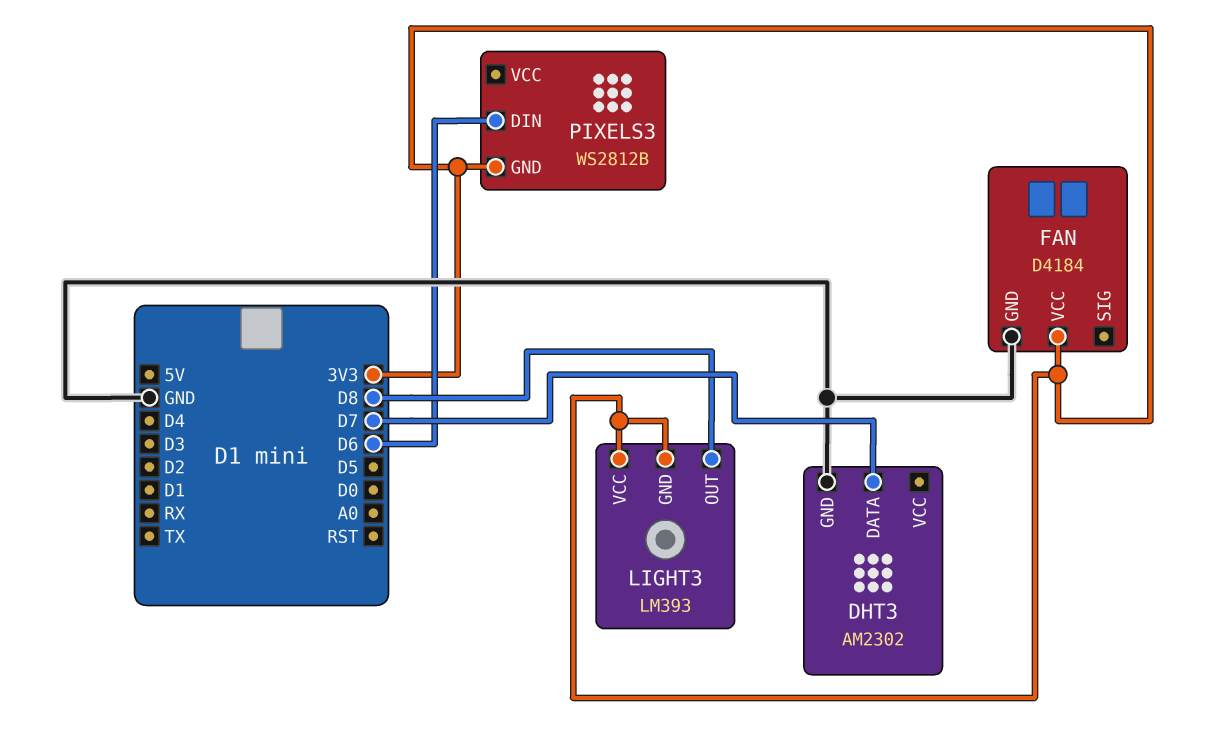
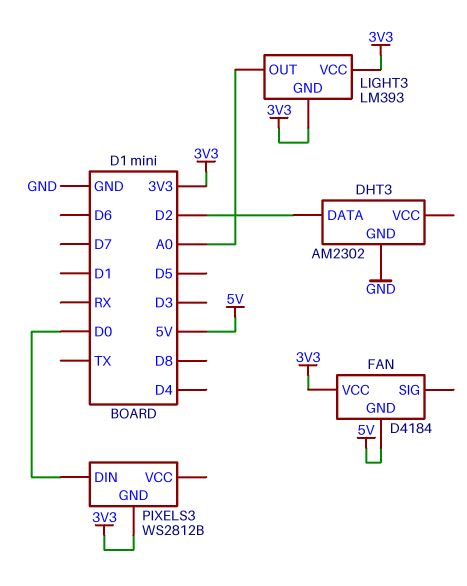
DHT3 pin DATA: D7 -> D2
FAN pin GND: GND -> 5V
LIGHT3 pin OUT: D8 -> A0
PIXELS3 pin DIN: D6 -> D0

